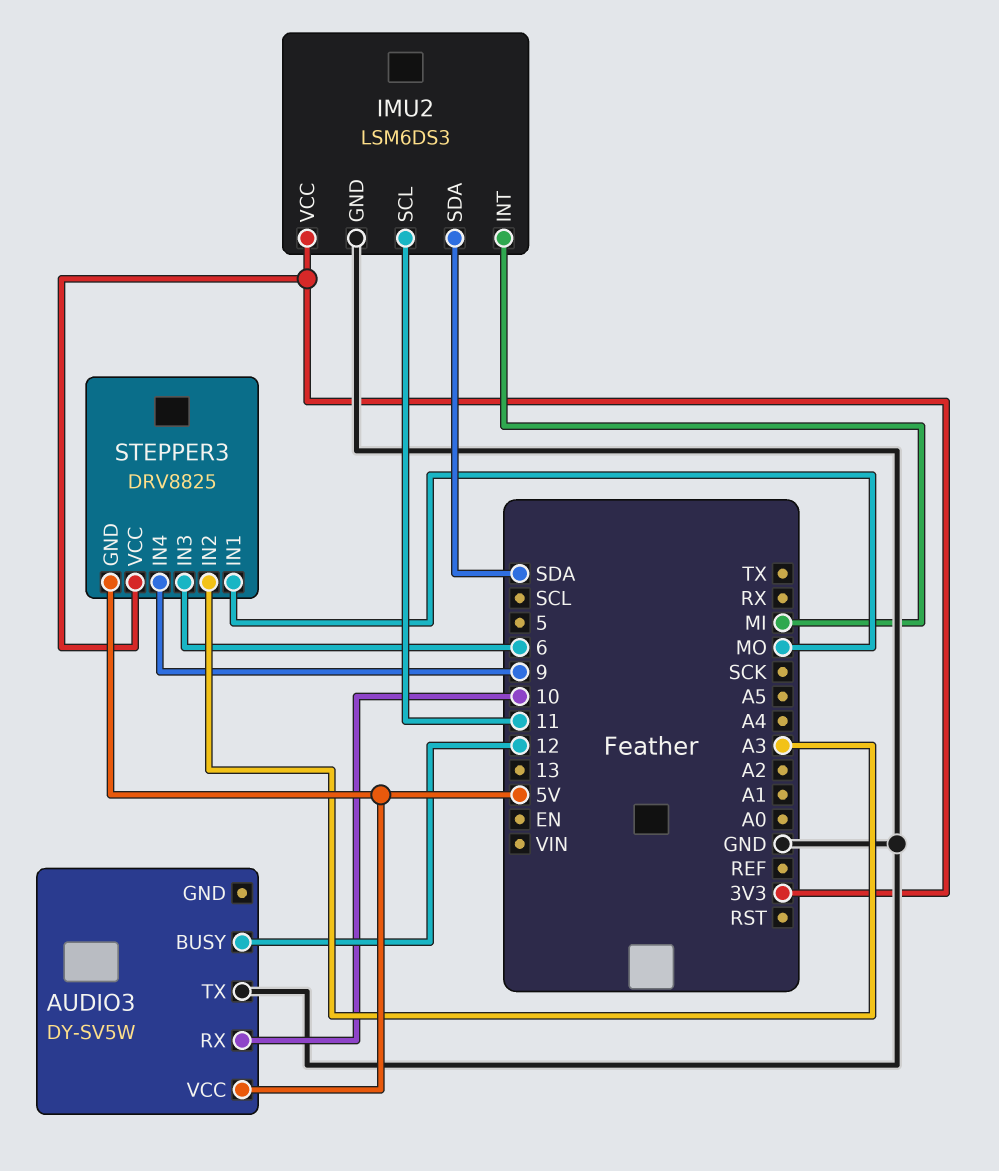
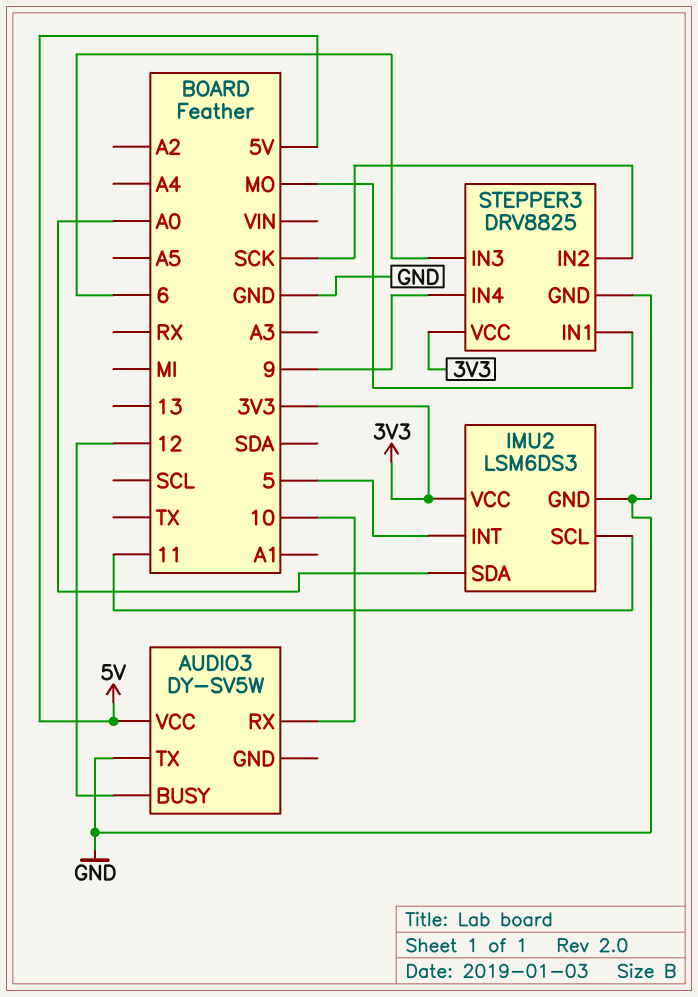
IMU2 pin INT: MI -> 5
IMU2 pin SDA: SDA -> A0
STEPPER3 pin GND: 5V -> GND
STEPPER3 pin IN2: A3 -> SCK

